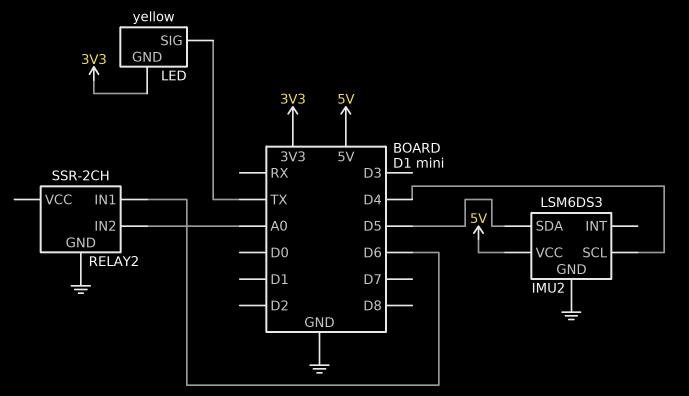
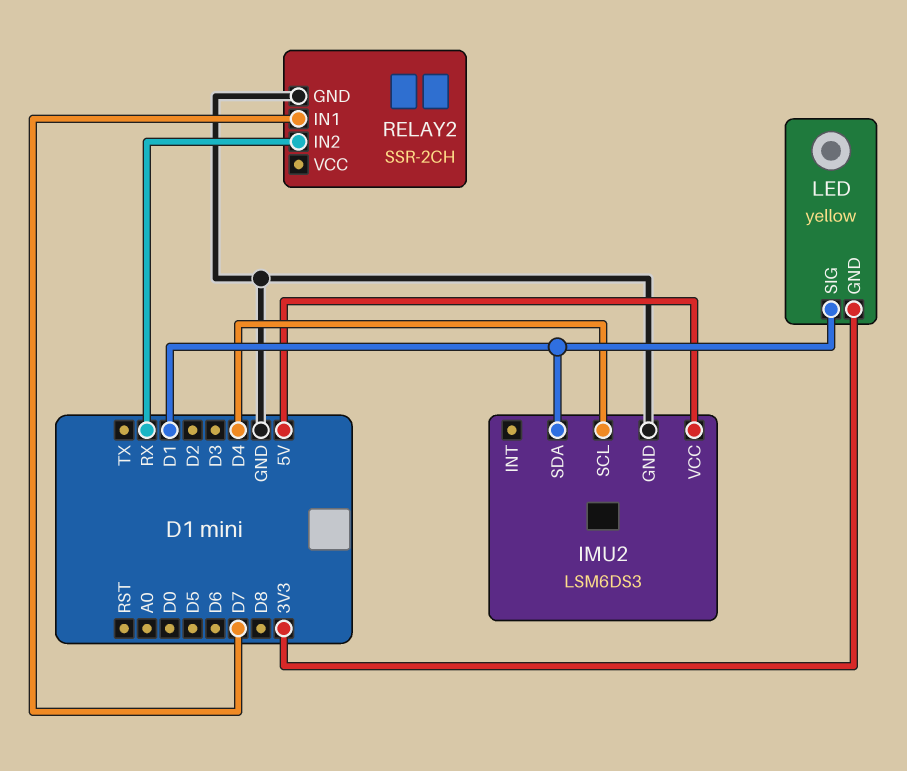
IMU2 pin SDA: D5 -> D1
LED pin SIG: TX -> D1
RELAY2 pin IN1: D6 -> D7
RELAY2 pin IN2: A0 -> RX

